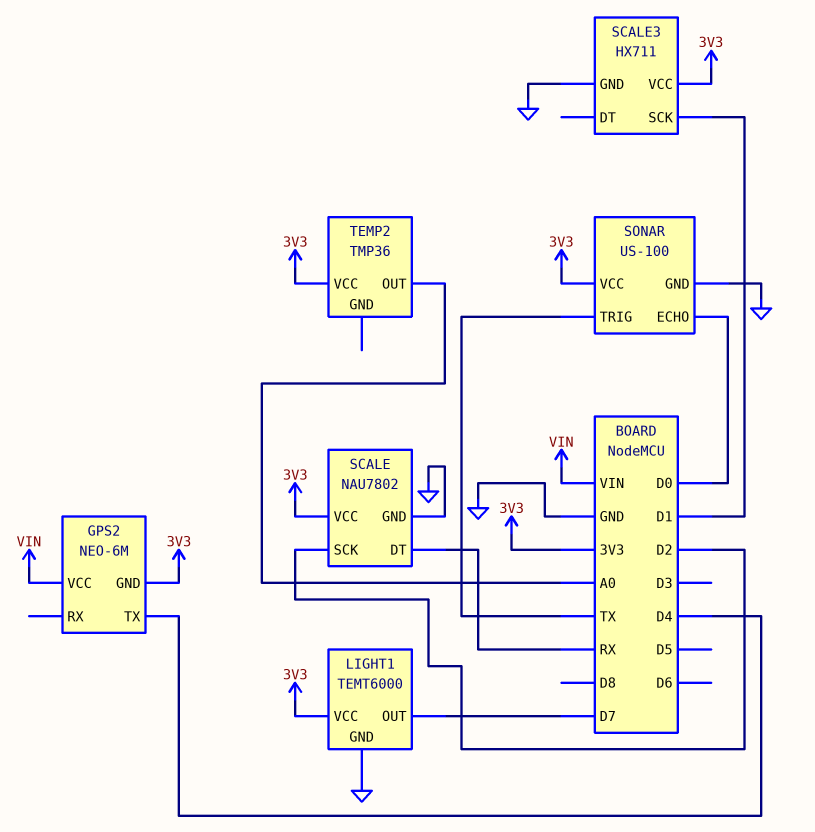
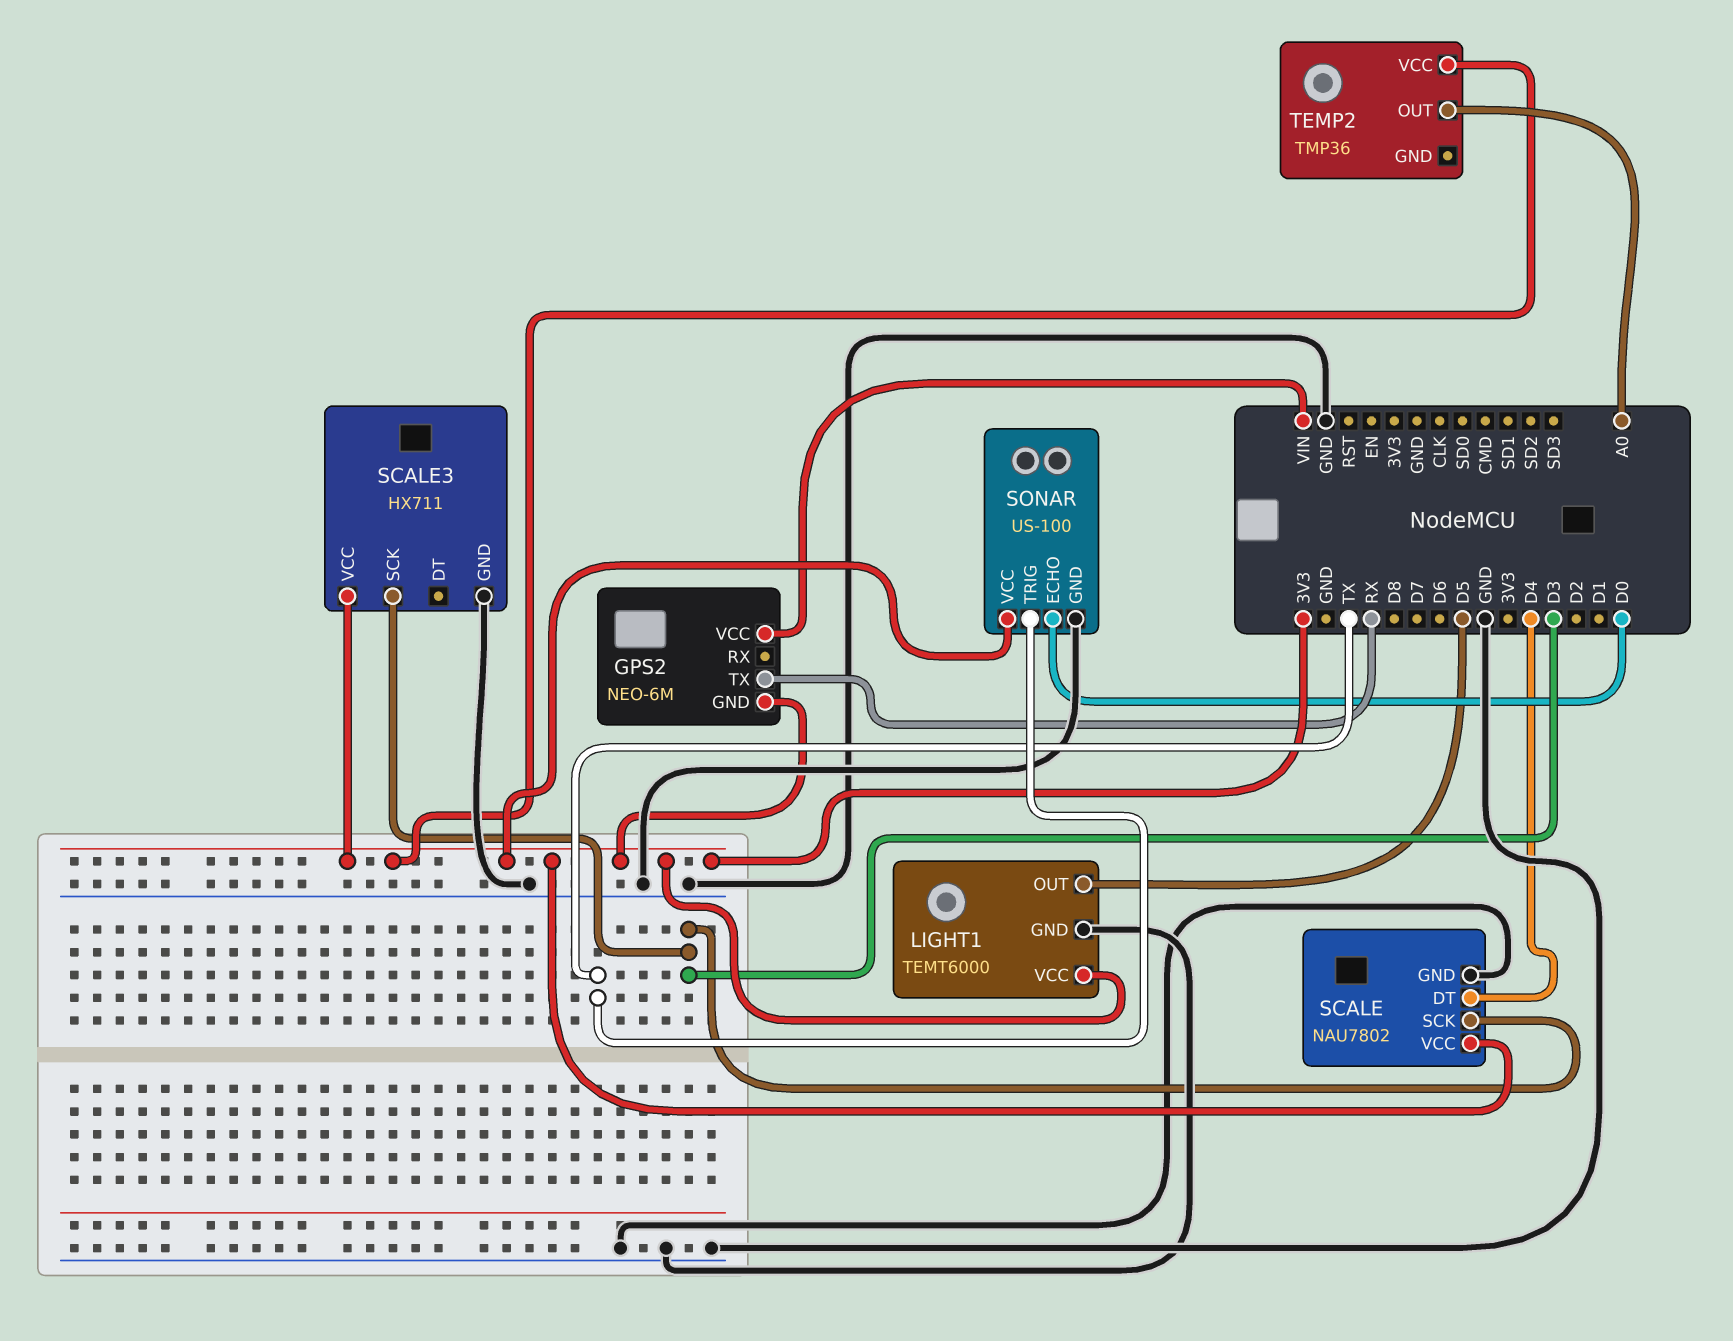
GPS2 pin TX: D4 -> RX
LIGHT1 pin OUT: D7 -> D5
SCALE pin DT: RX -> D4
SCALE pin SCK: D2 -> D3
SCALE3 pin SCK: D1 -> D3

